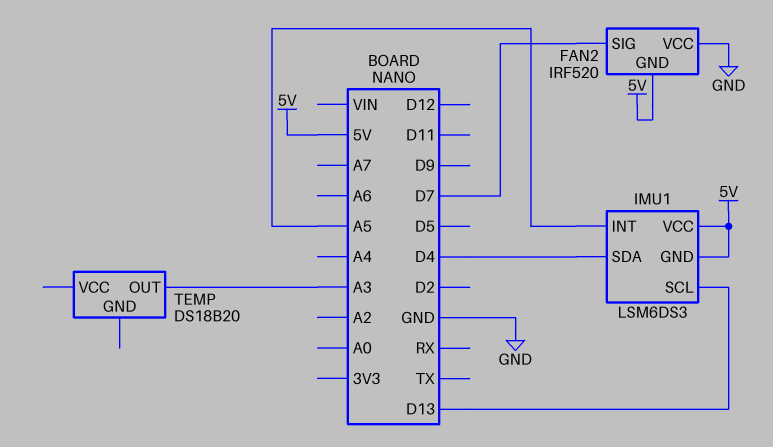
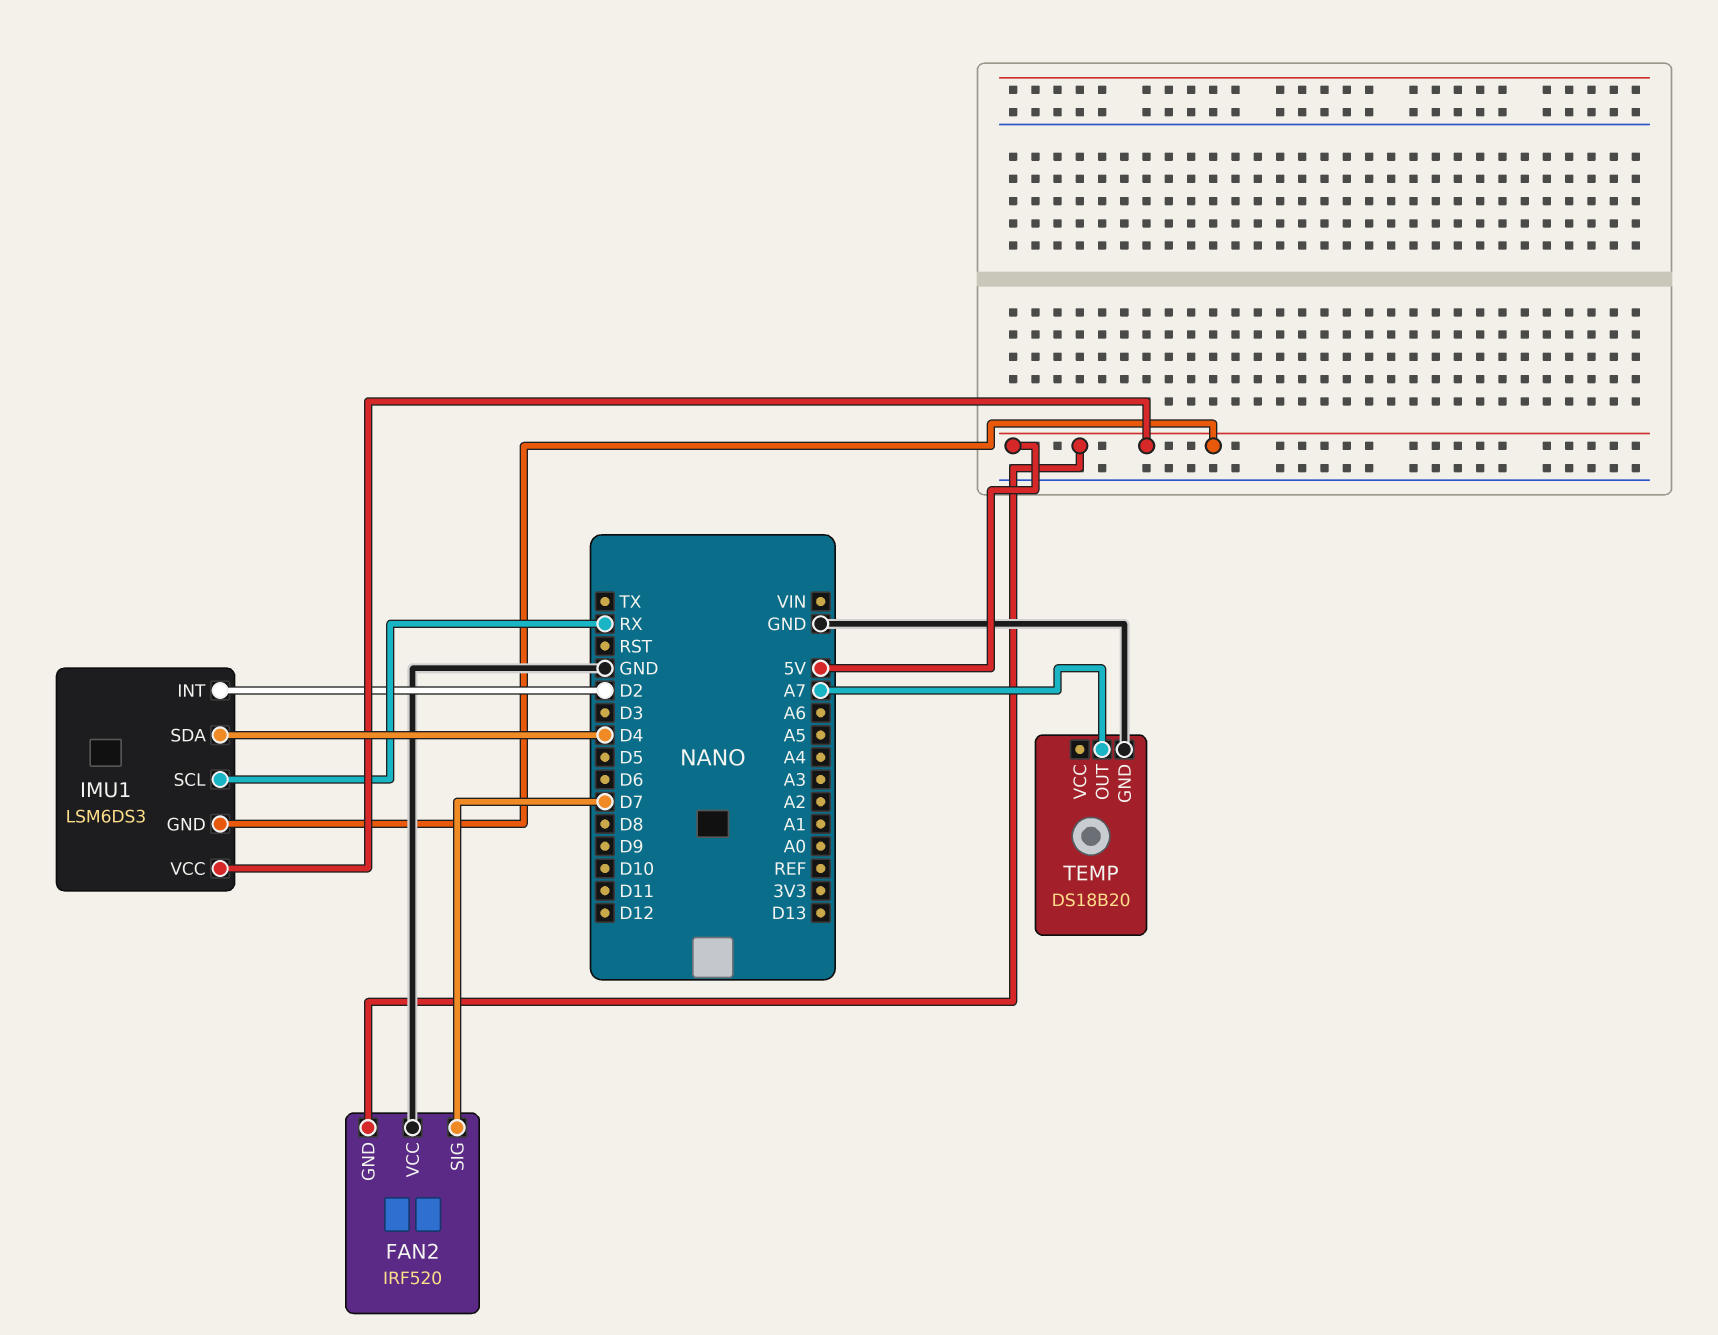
IMU1 pin INT: A5 -> D2
IMU1 pin SCL: D13 -> RX
TEMP pin GND: none -> GND
TEMP pin OUT: A3 -> A7

